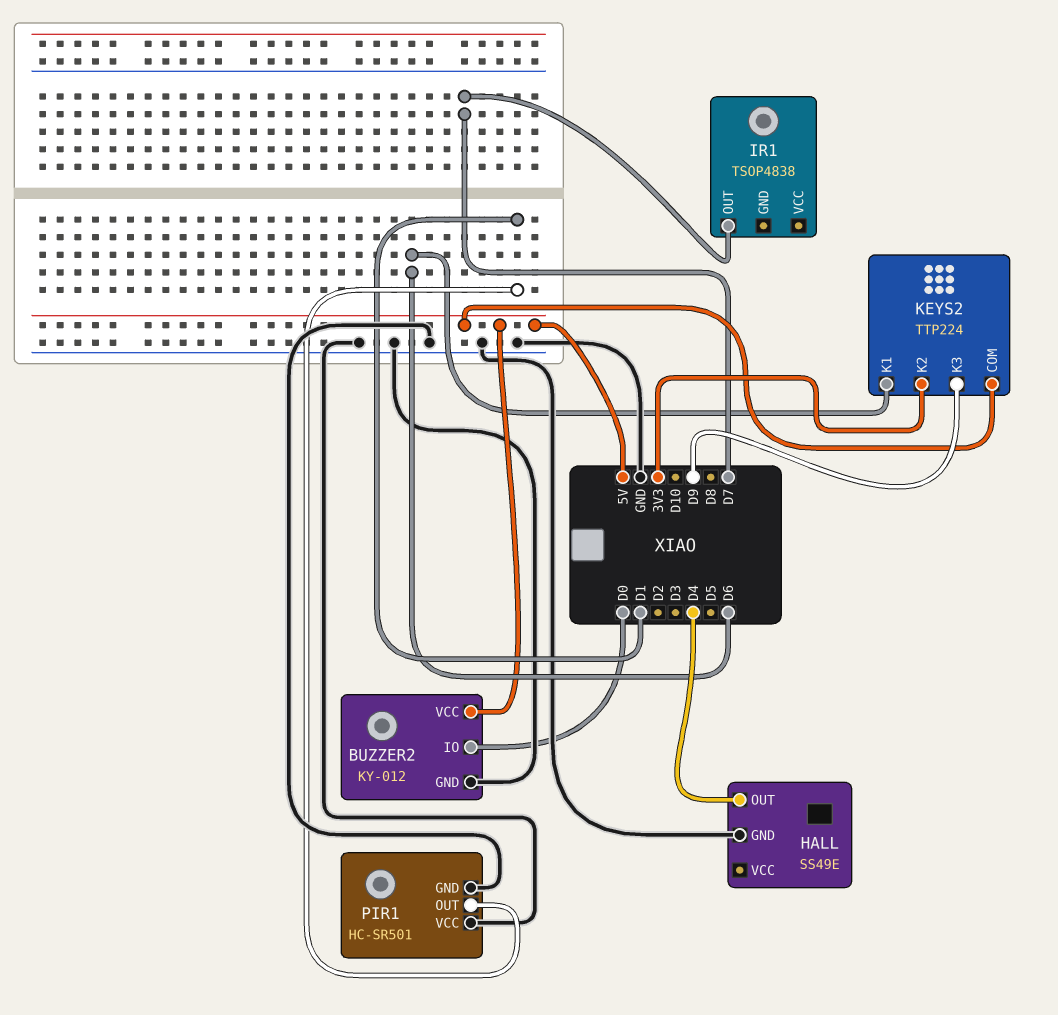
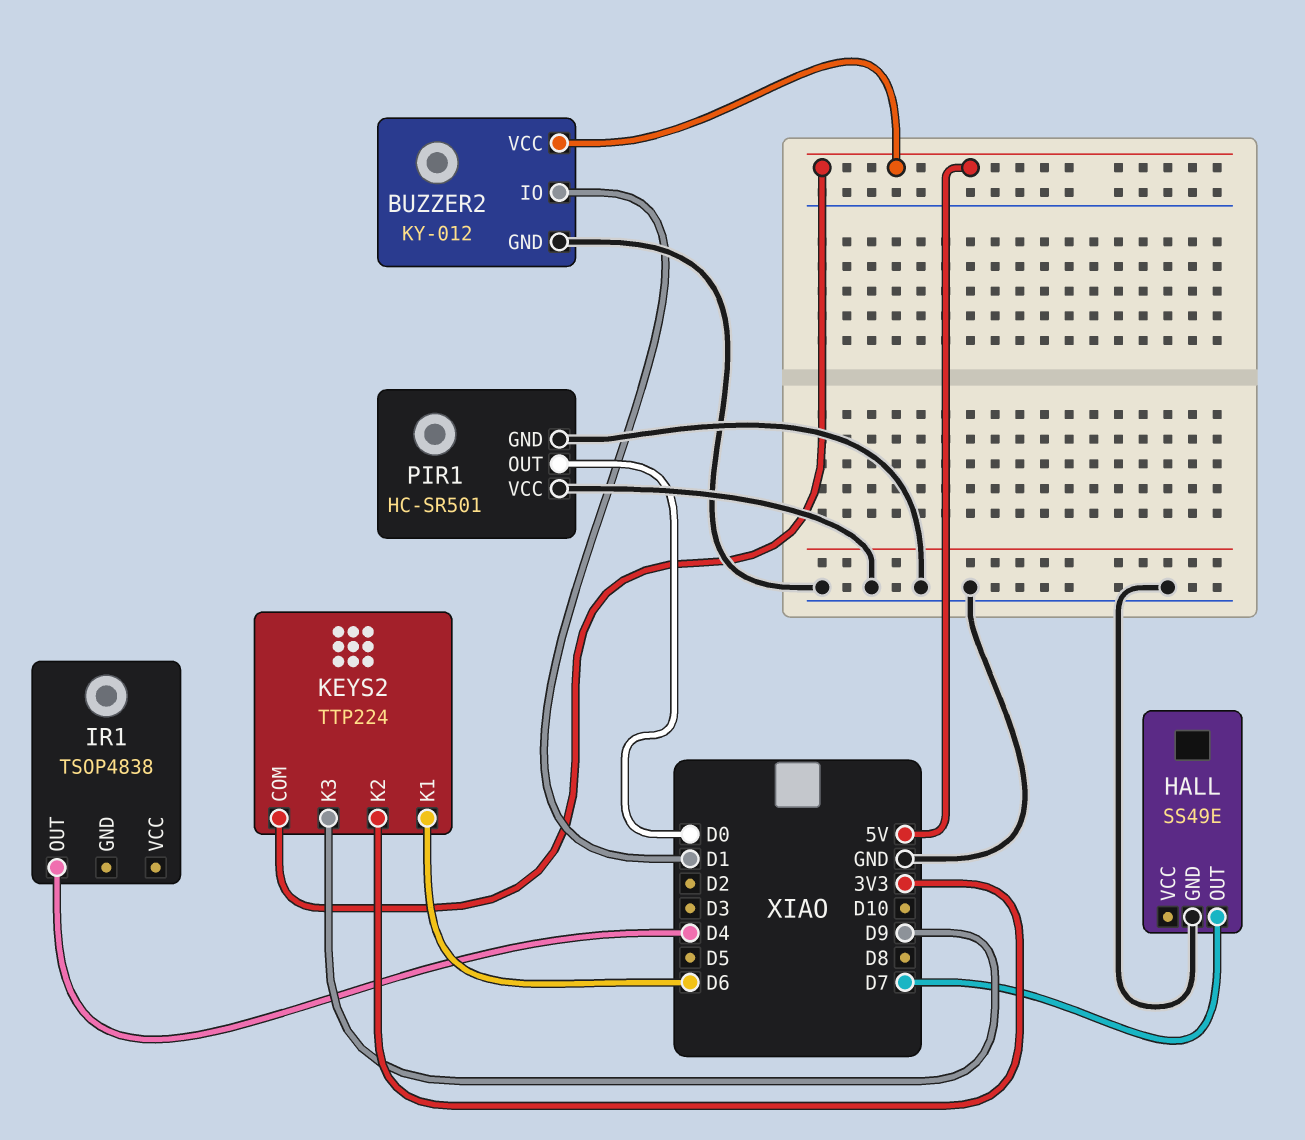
BUZZER2 pin IO: D0 -> D1
HALL pin OUT: D4 -> D7
IR1 pin OUT: D7 -> D4
PIR1 pin OUT: D1 -> D0

